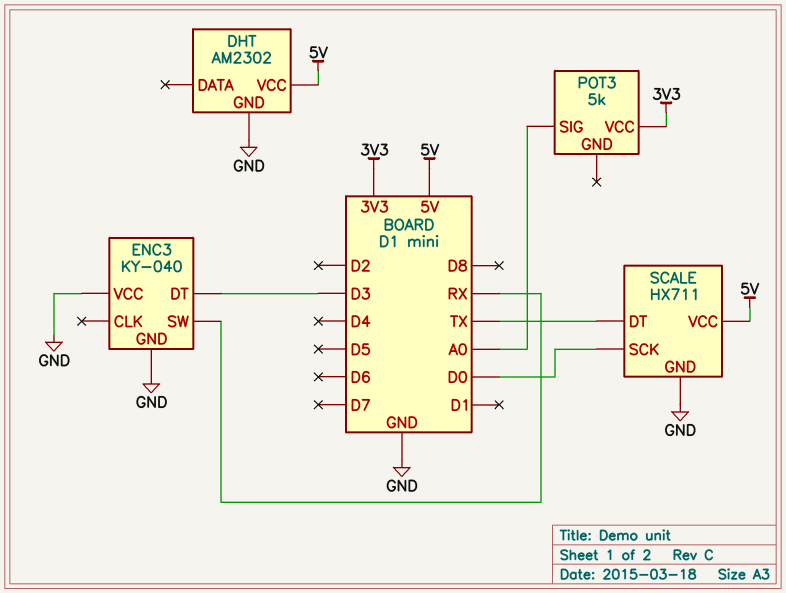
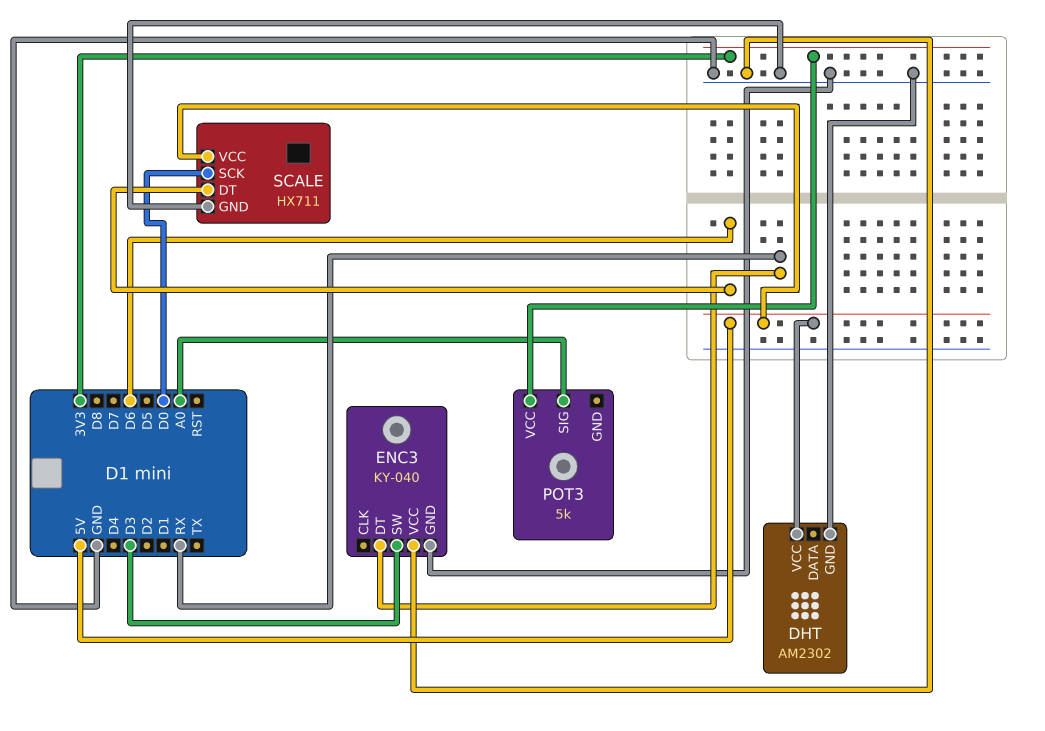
ENC3 pin DT: D3 -> RX
ENC3 pin SW: RX -> D3
SCALE pin DT: TX -> D6

